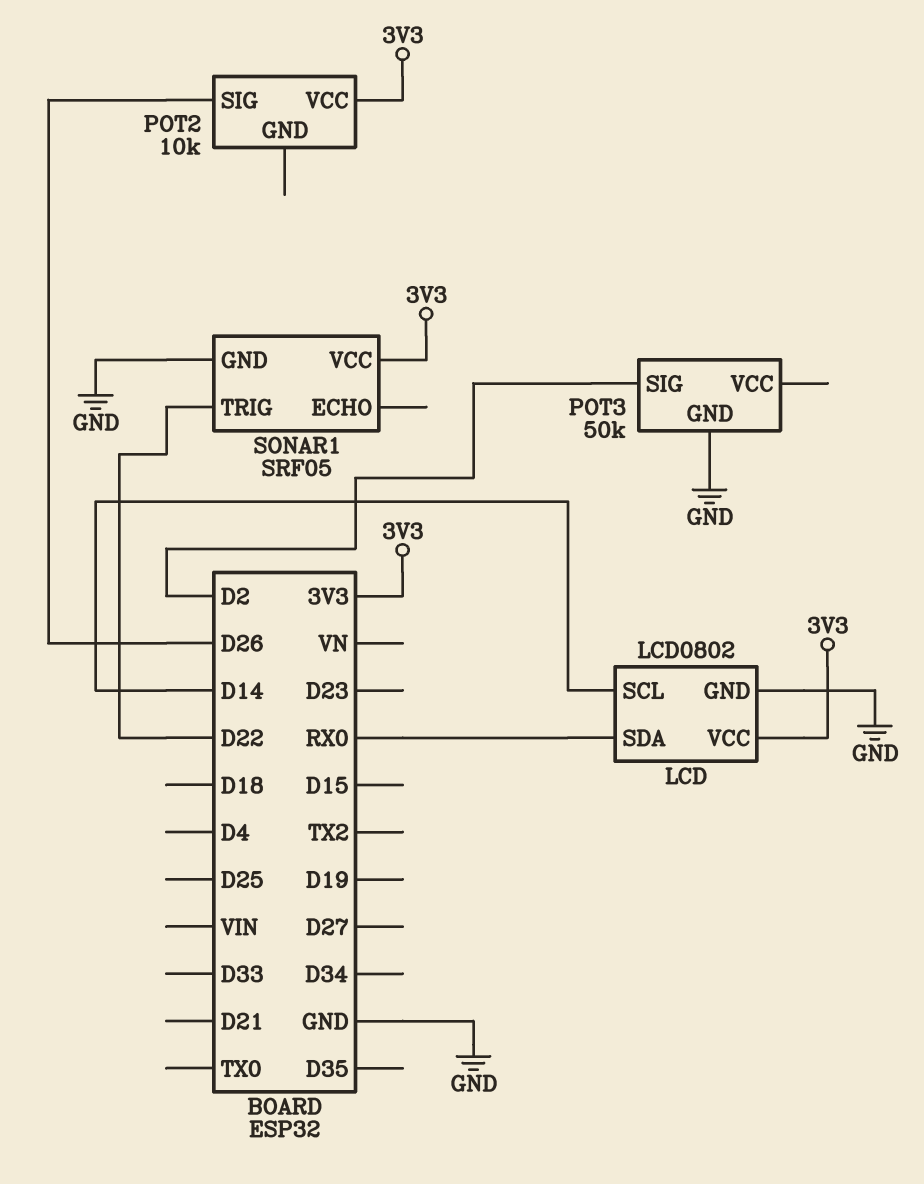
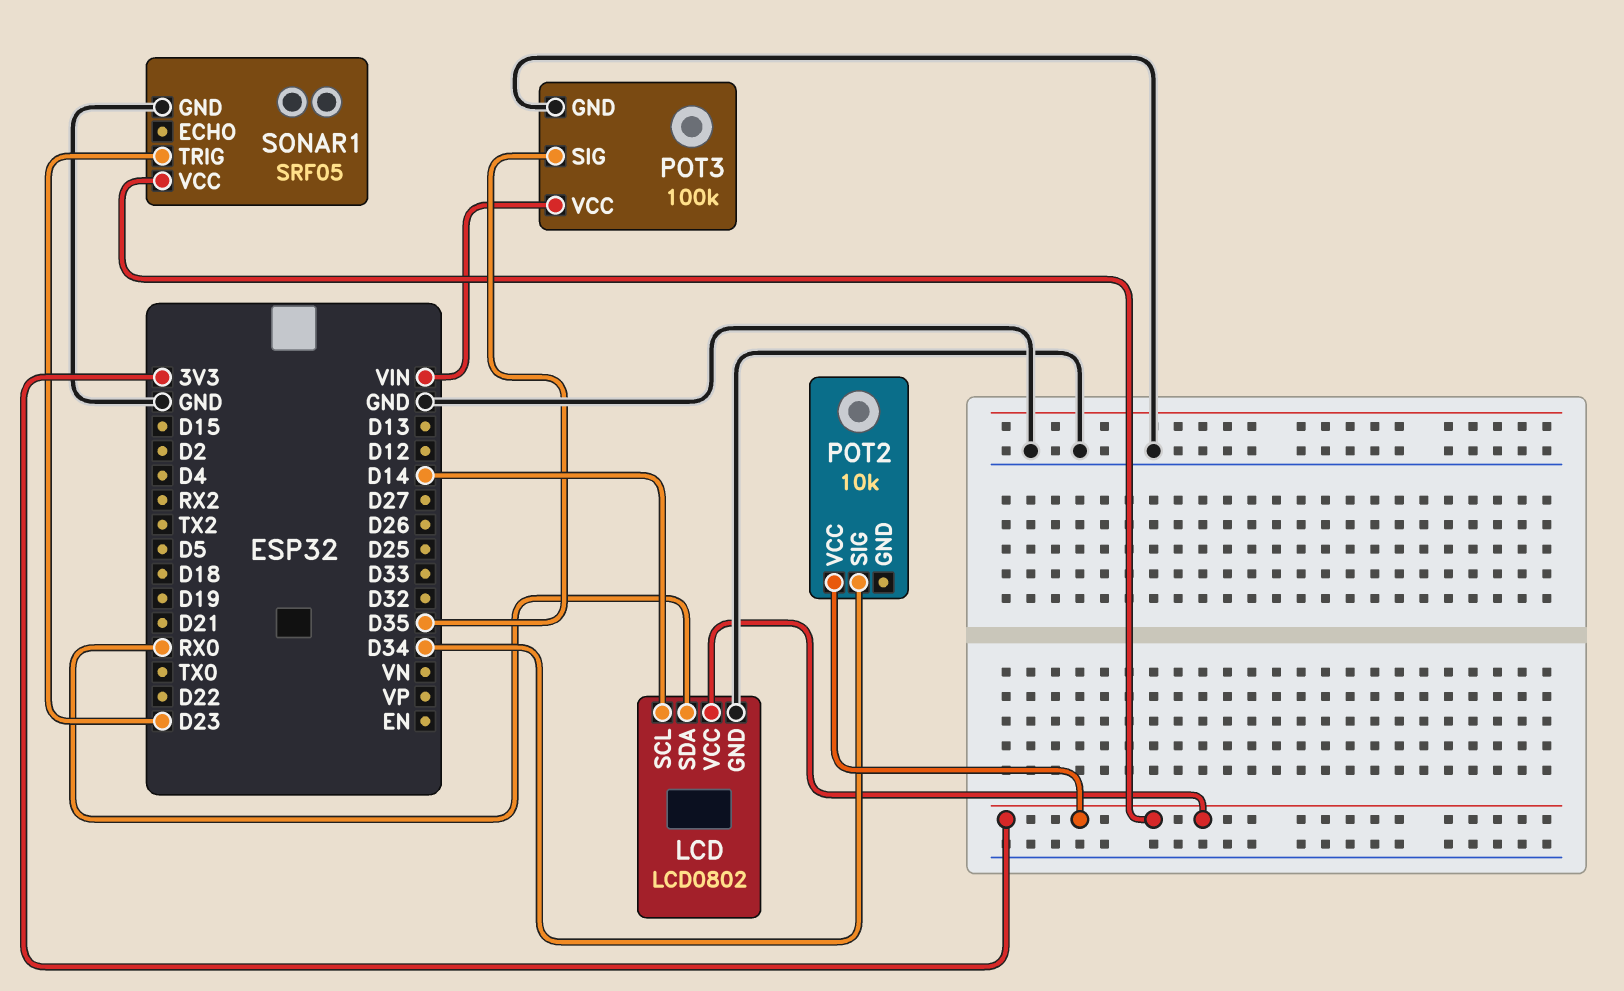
POT2 pin SIG: D26 -> D34
POT3: 50k -> 100k
POT3 pin SIG: D2 -> D35
POT3 pin VCC: none -> VIN
SONAR1 pin TRIG: D22 -> D23

